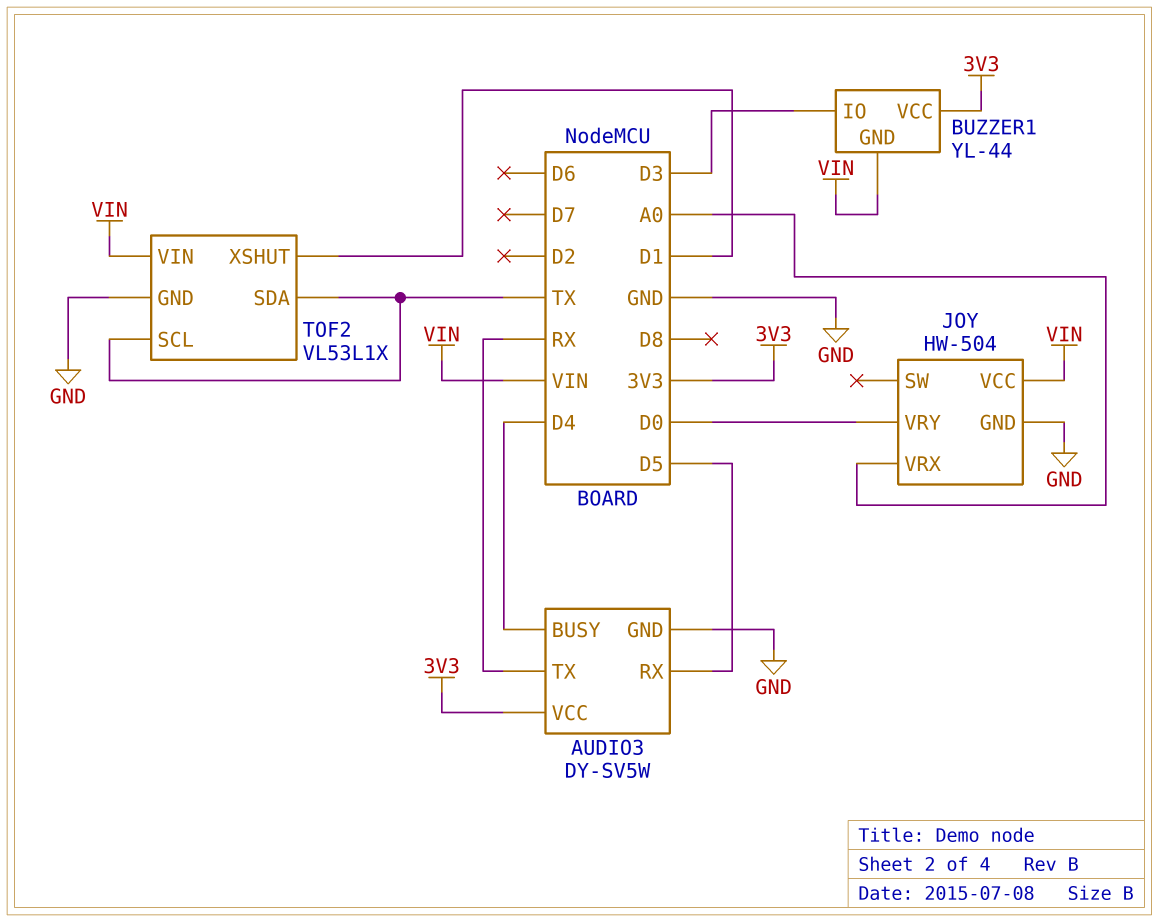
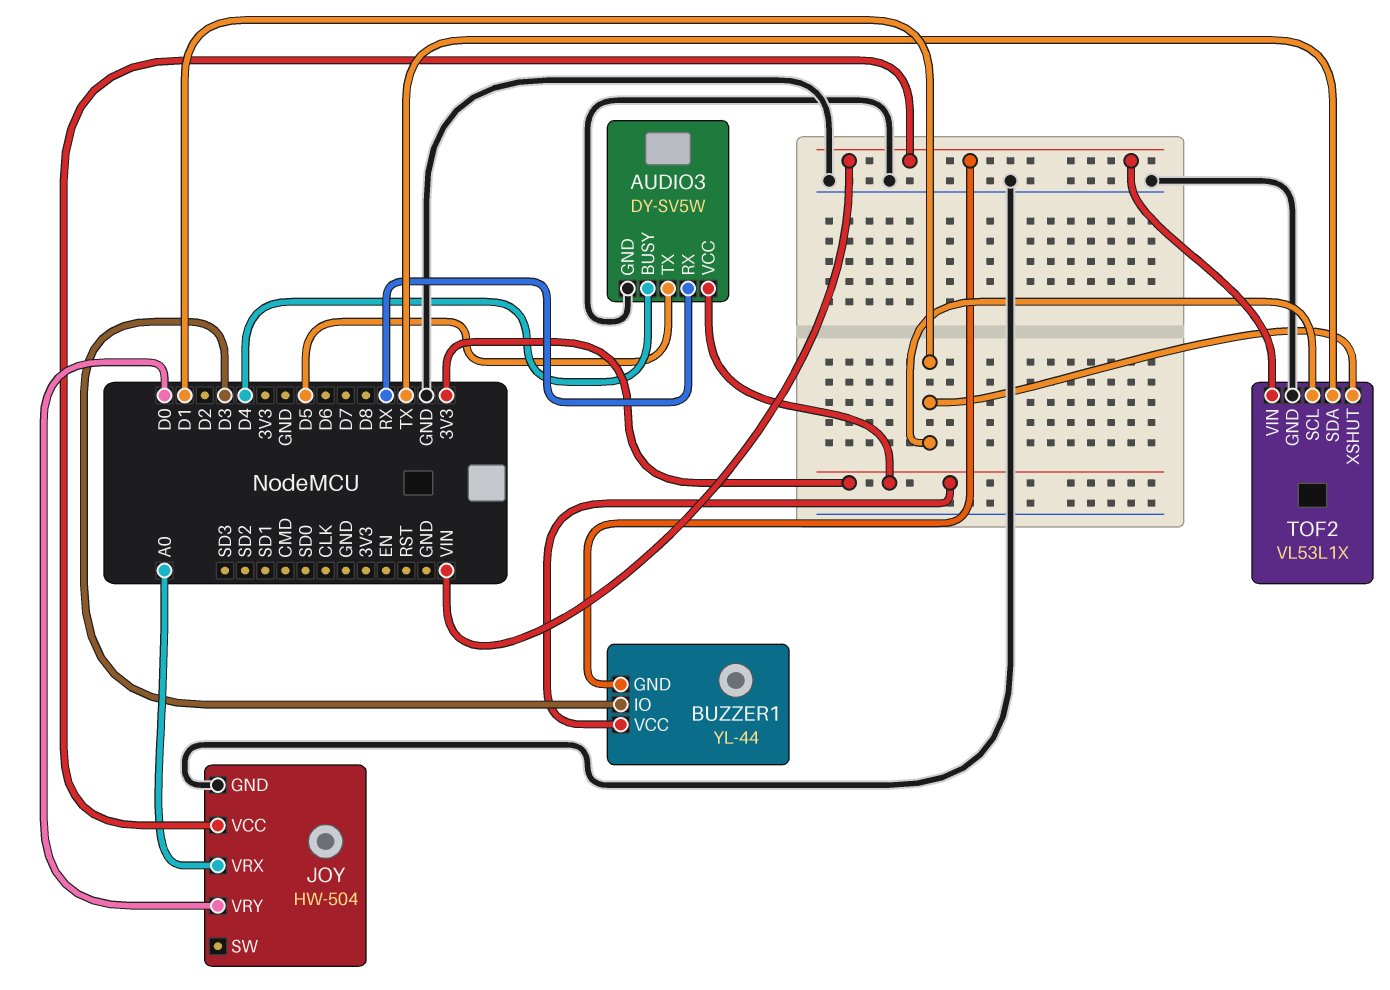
AUDIO3 pin RX: D5 -> RX
AUDIO3 pin TX: RX -> D5
TOF2 pin SCL: TX -> D1

